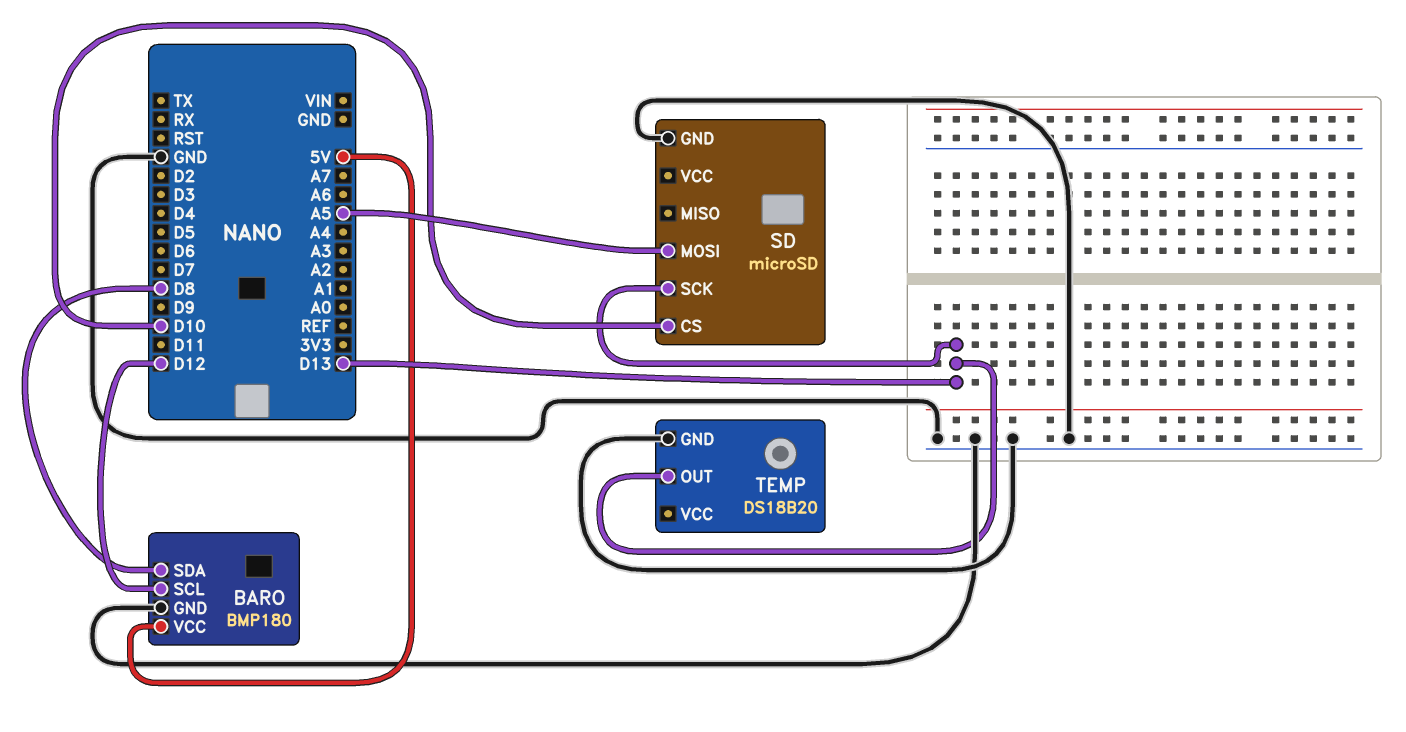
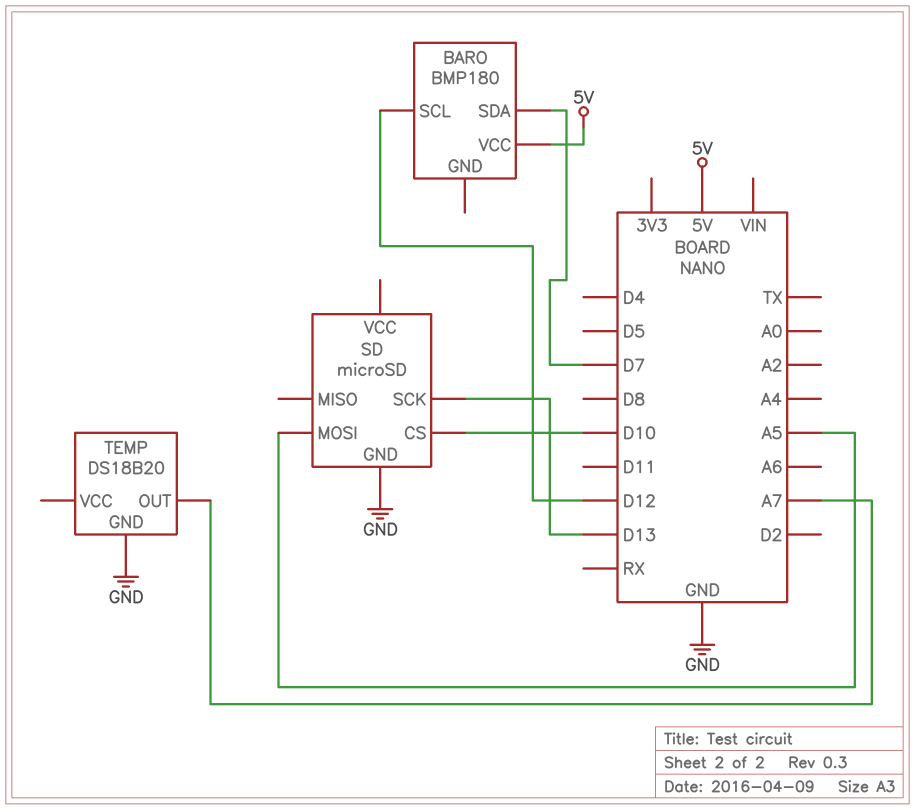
BARO pin GND: GND -> none
BARO pin SDA: D8 -> D7
TEMP pin OUT: D13 -> A7

